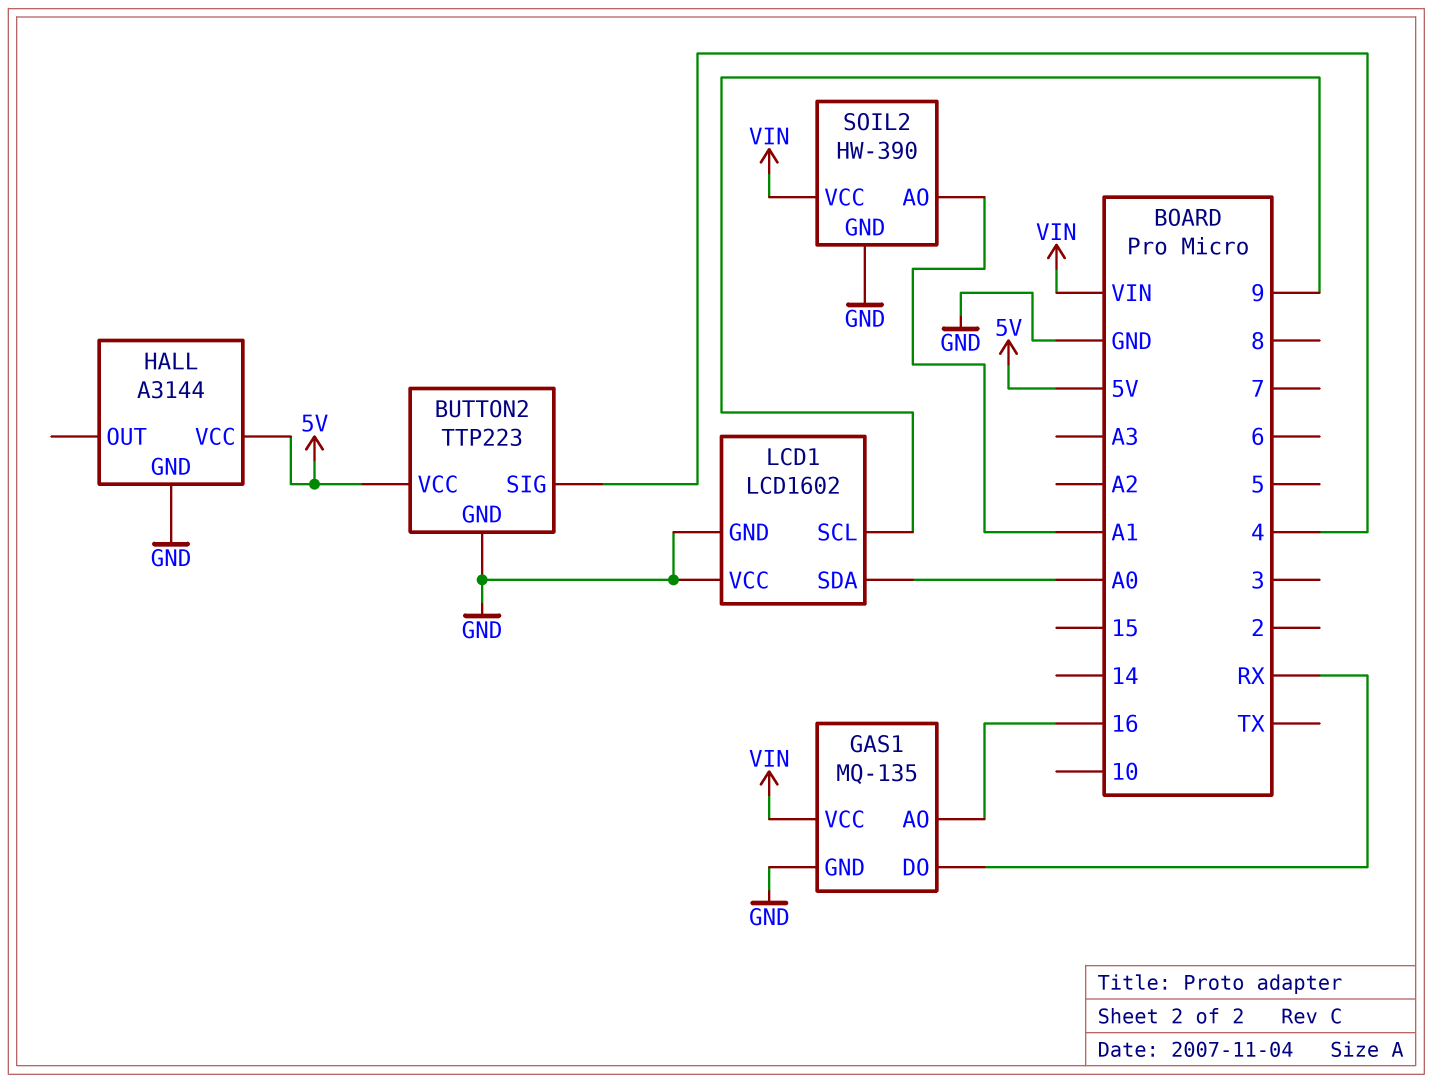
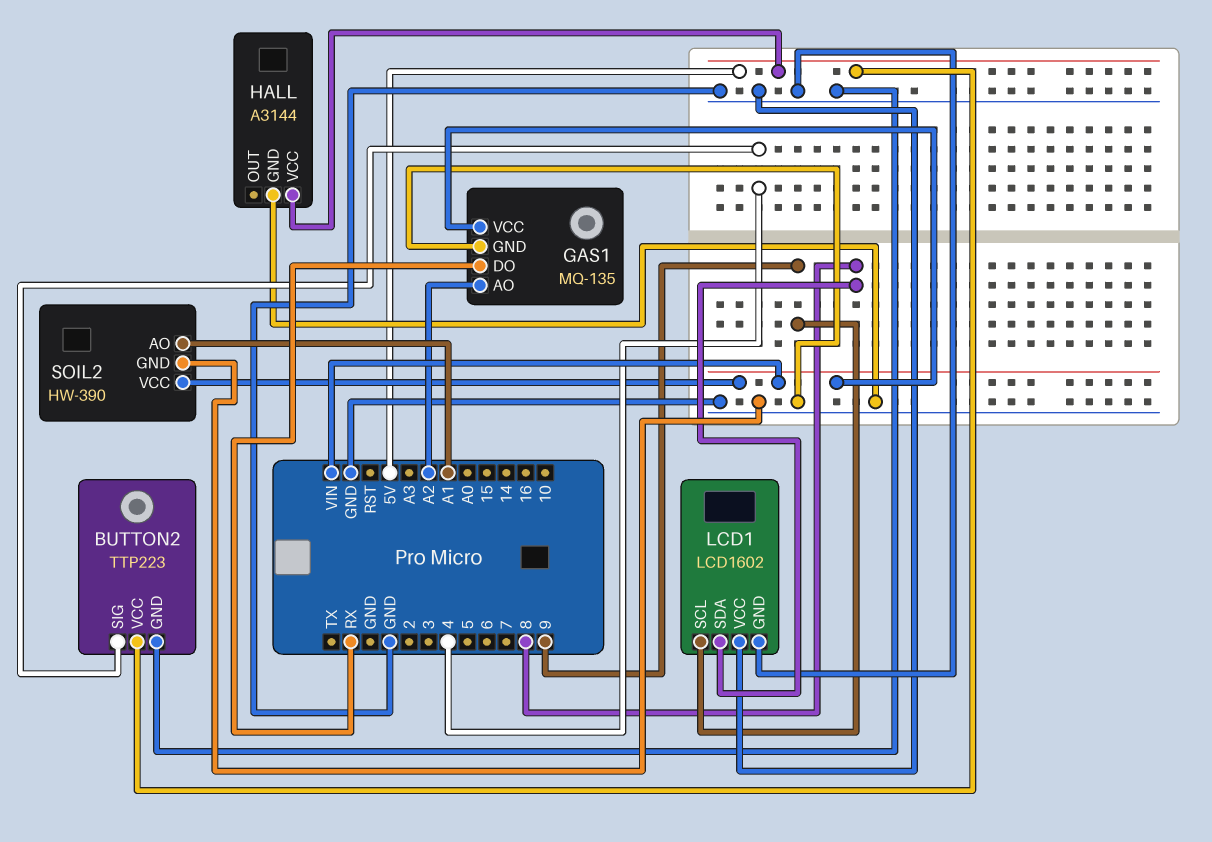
GAS1 pin AO: 16 -> A2
LCD1 pin SDA: A0 -> 8

